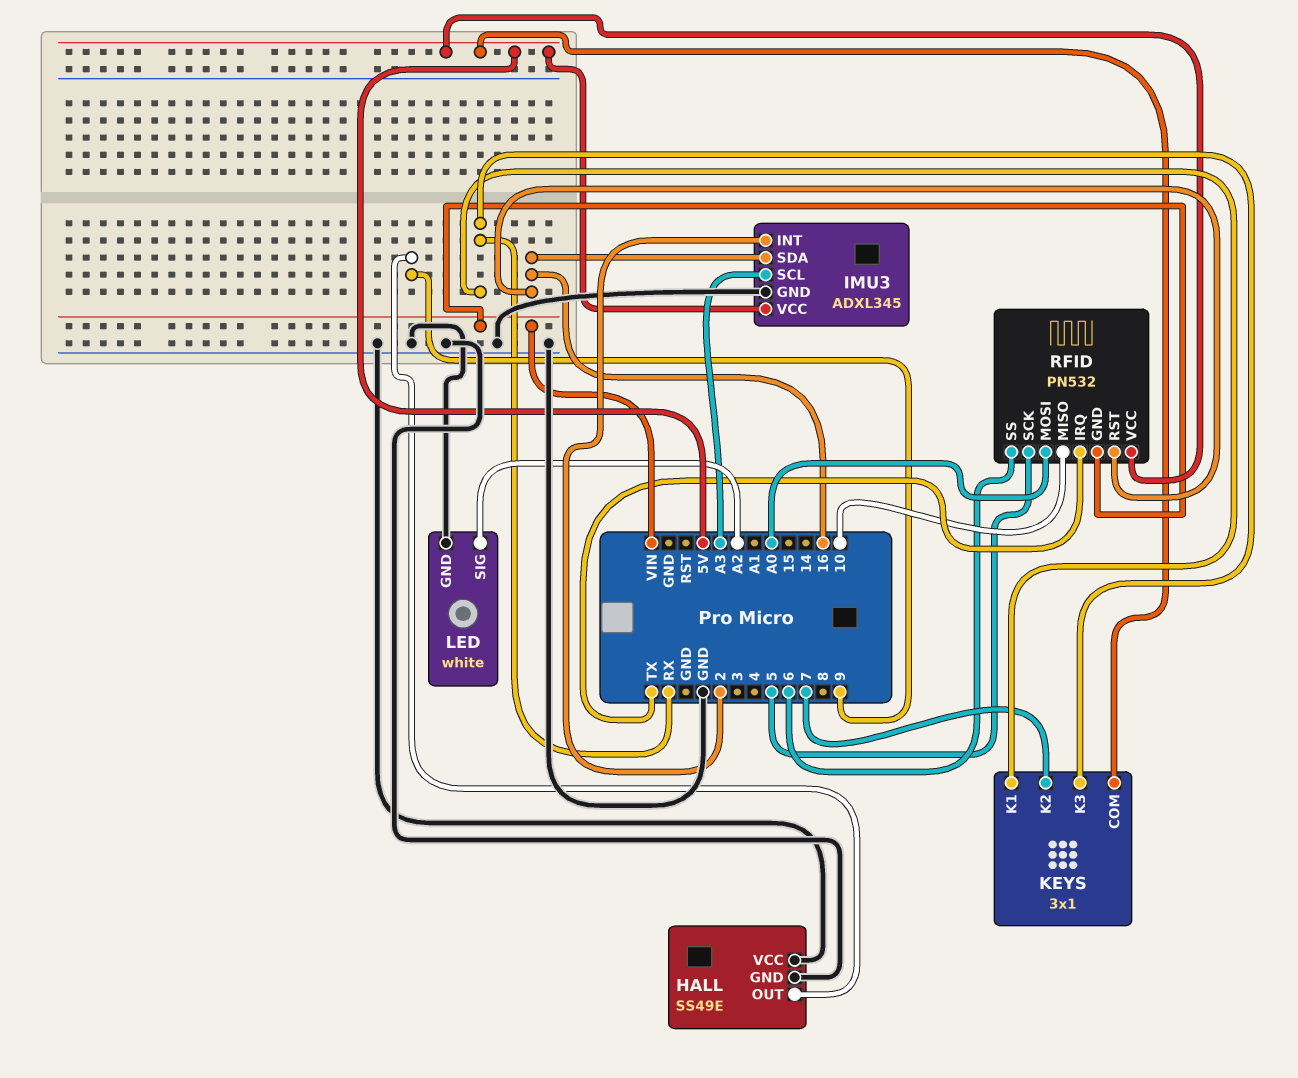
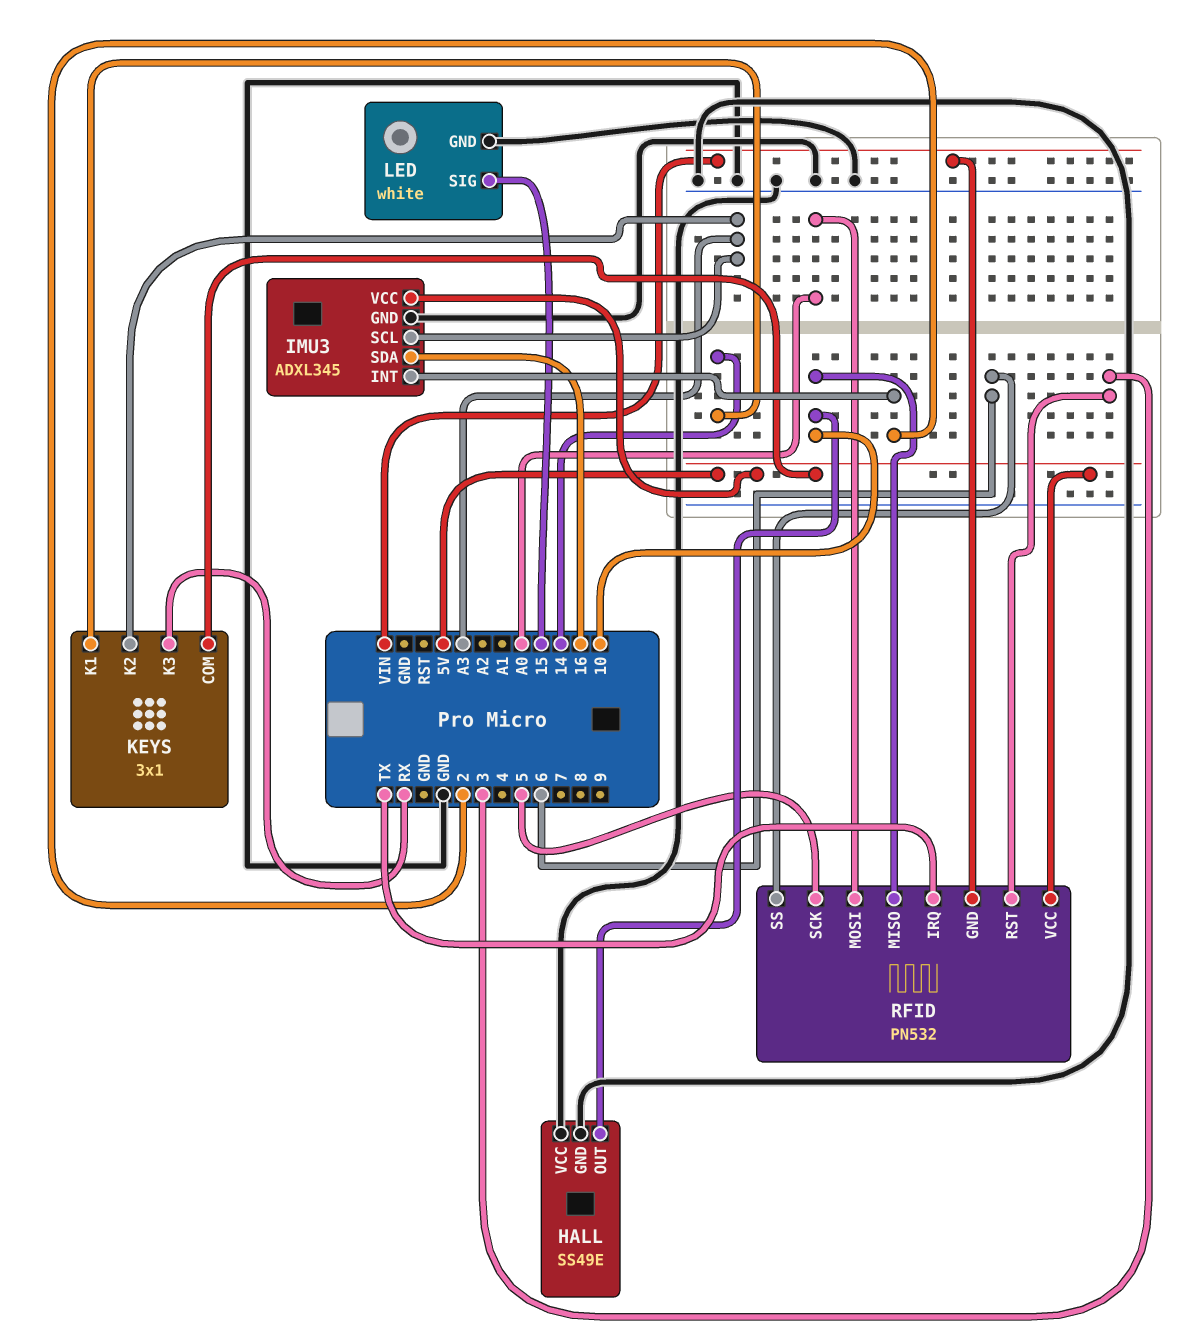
HALL pin OUT: 9 -> 10
KEYS pin K1: RX -> 14
KEYS pin K2: 7 -> A3
LED pin SIG: A2 -> 15
RFID pin RST: 16 -> 3

